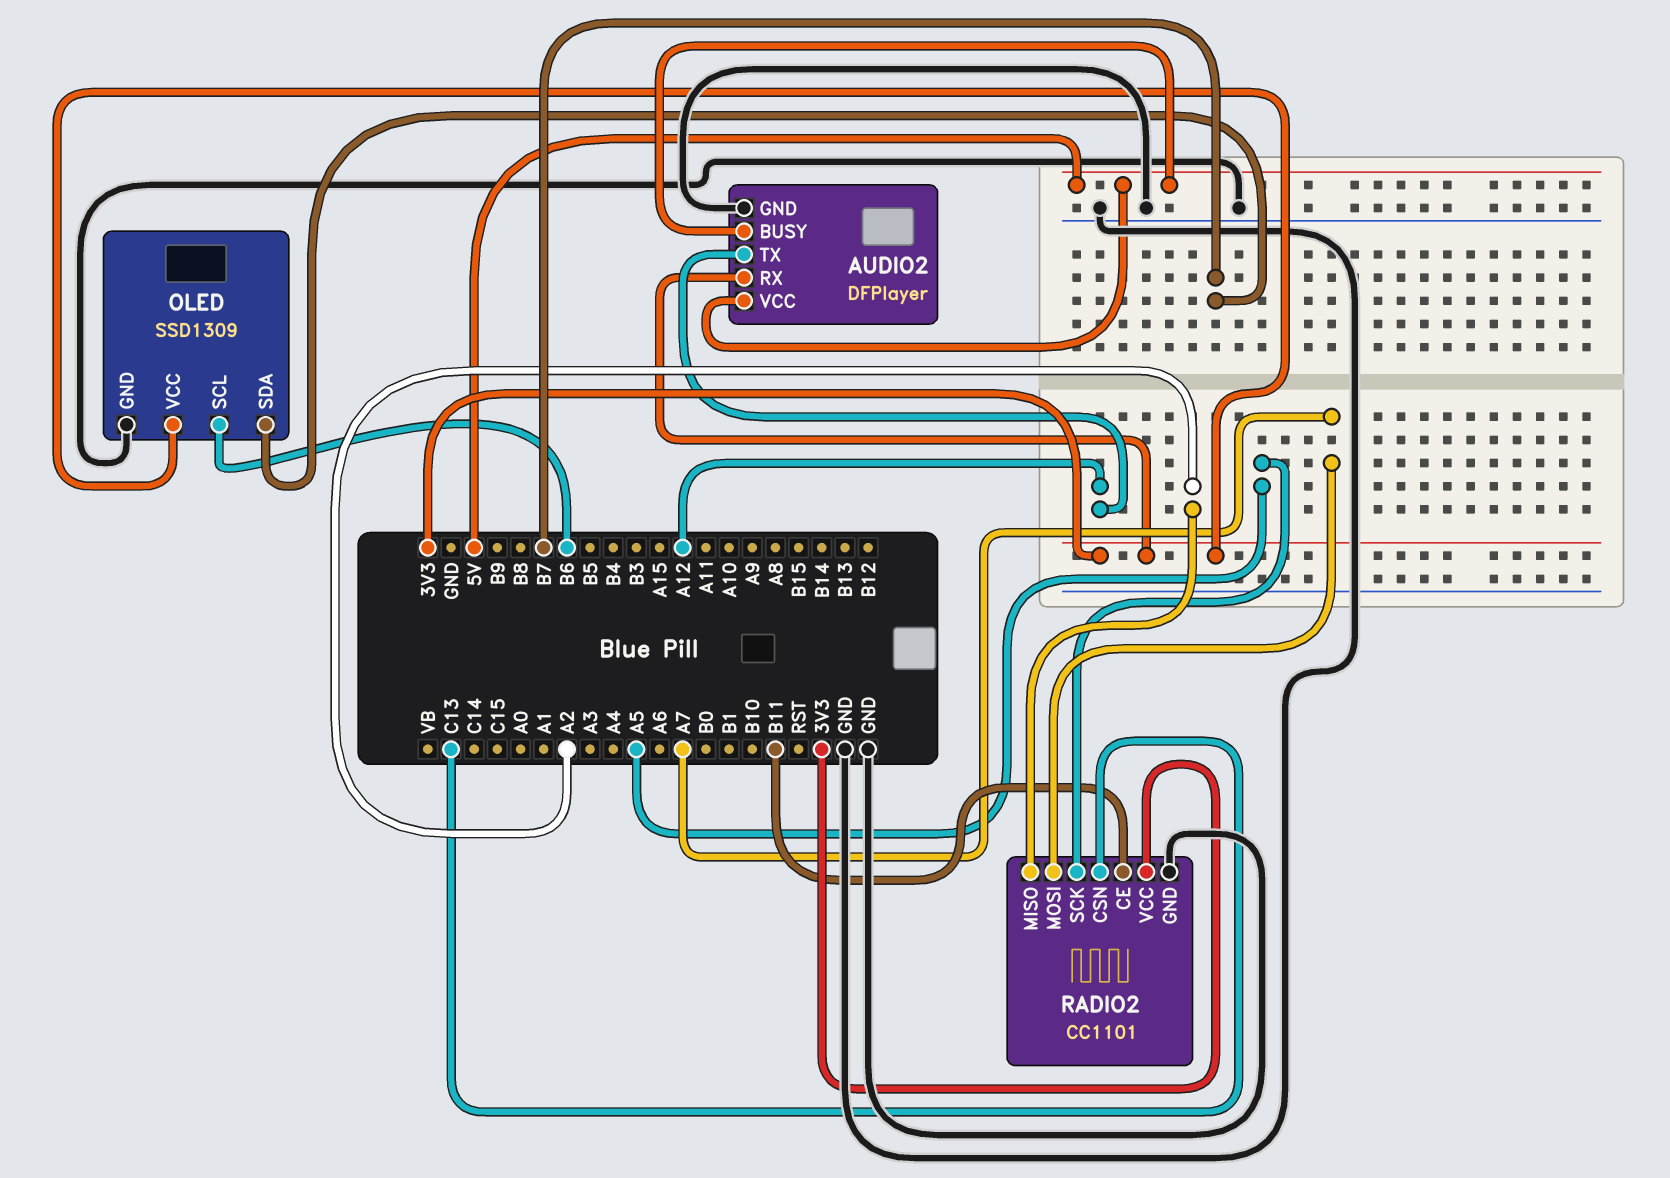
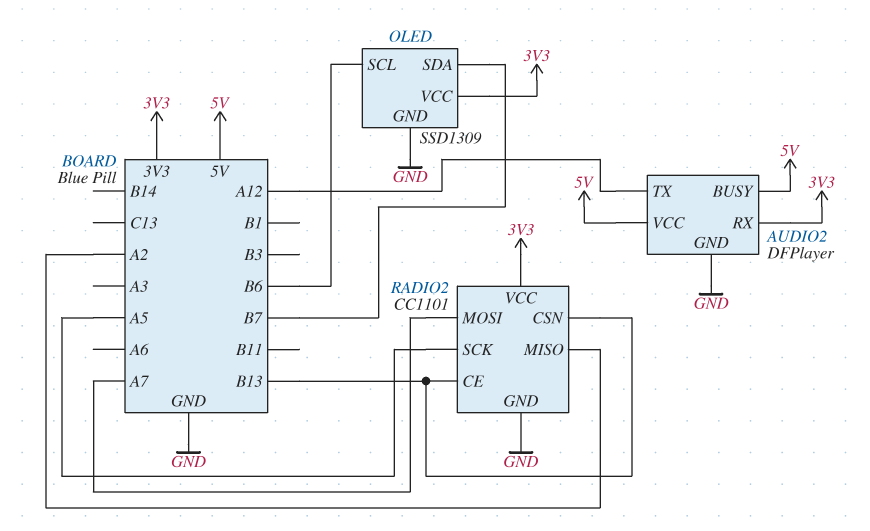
RADIO2 pin CE: B11 -> B13
RADIO2 pin CSN: C13 -> B13

